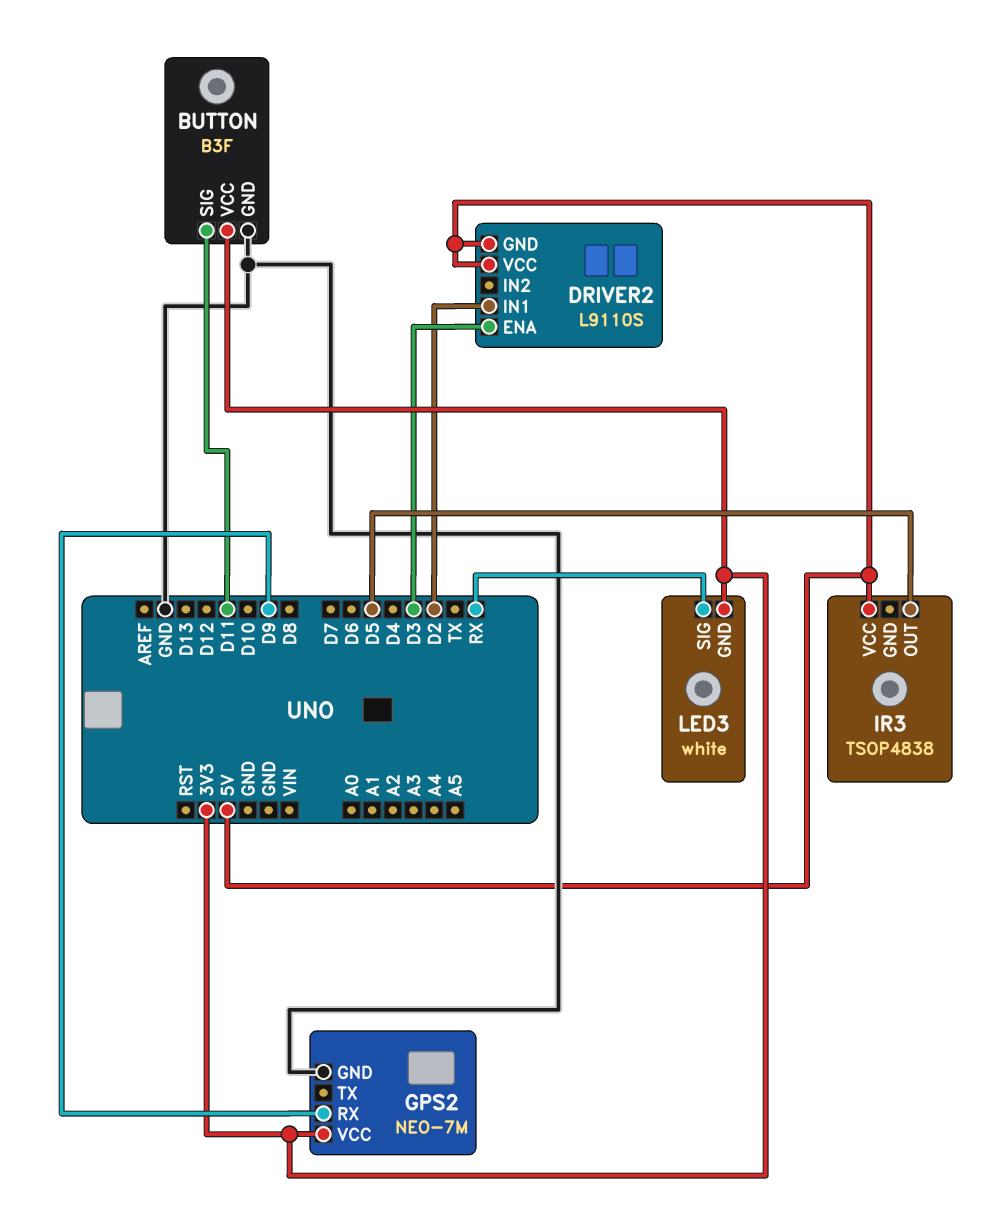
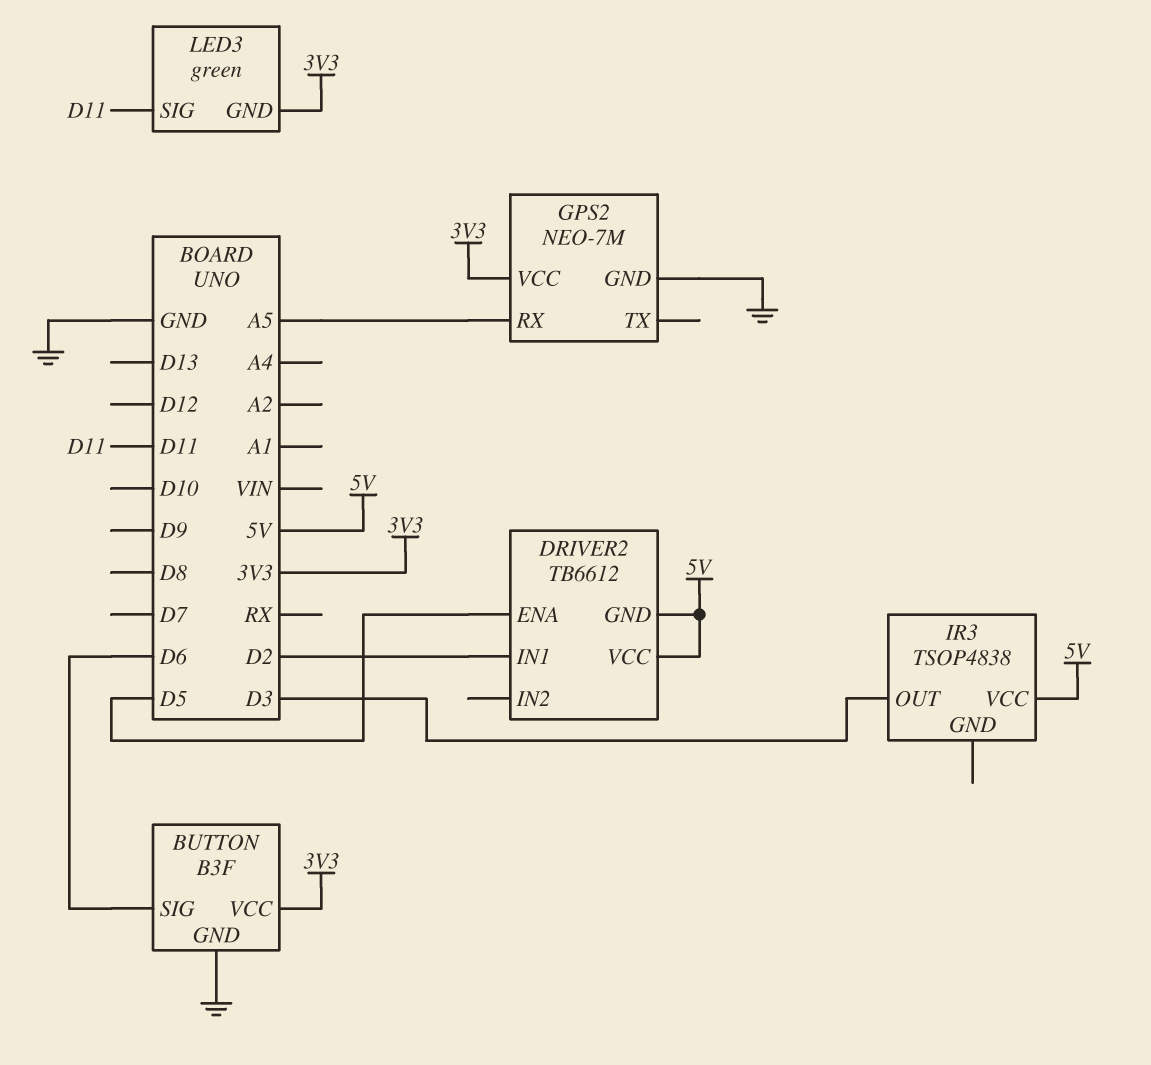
BUTTON pin SIG: D11 -> D6
DRIVER2: L9110S -> TB6612
DRIVER2 pin ENA: D3 -> D5
GPS2 pin RX: D9 -> A5
IR3 pin OUT: D5 -> D3
LED3: white -> green
LED3 pin SIG: RX -> D11

